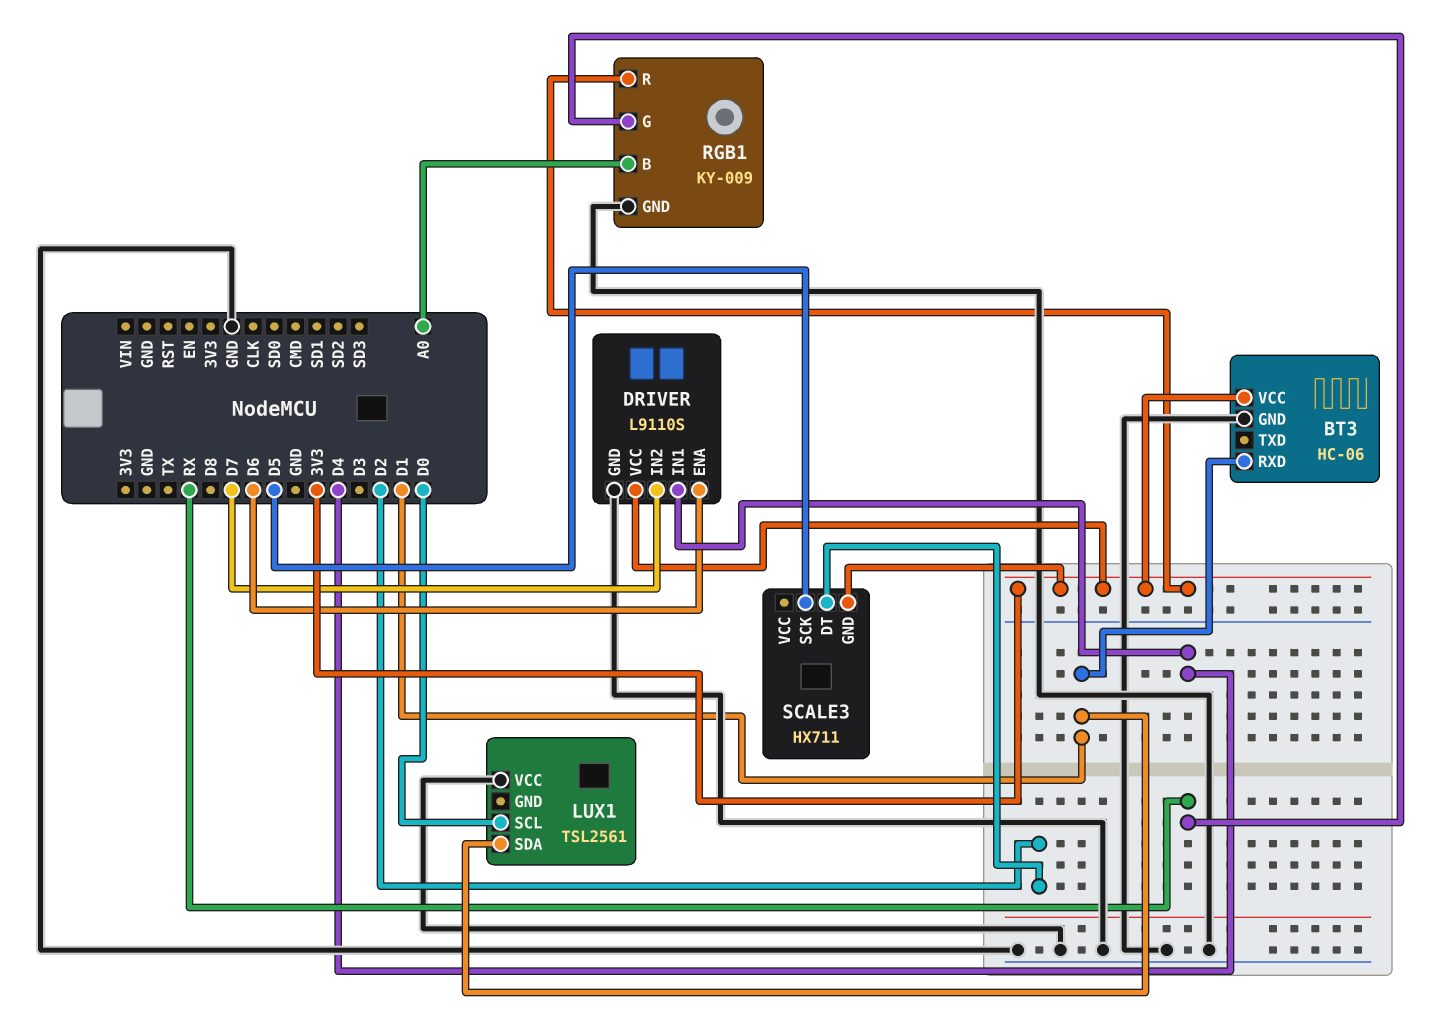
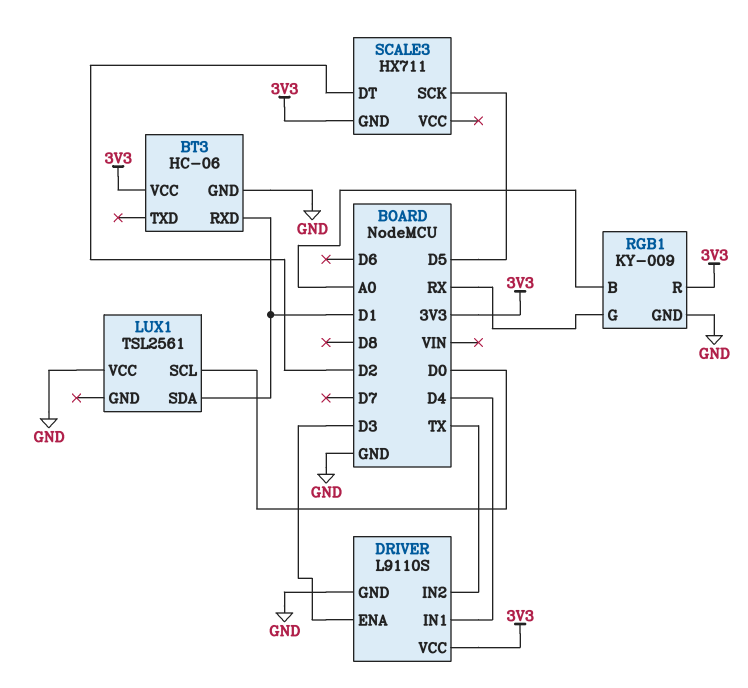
DRIVER pin ENA: D6 -> D3
DRIVER pin IN2: D7 -> TX

